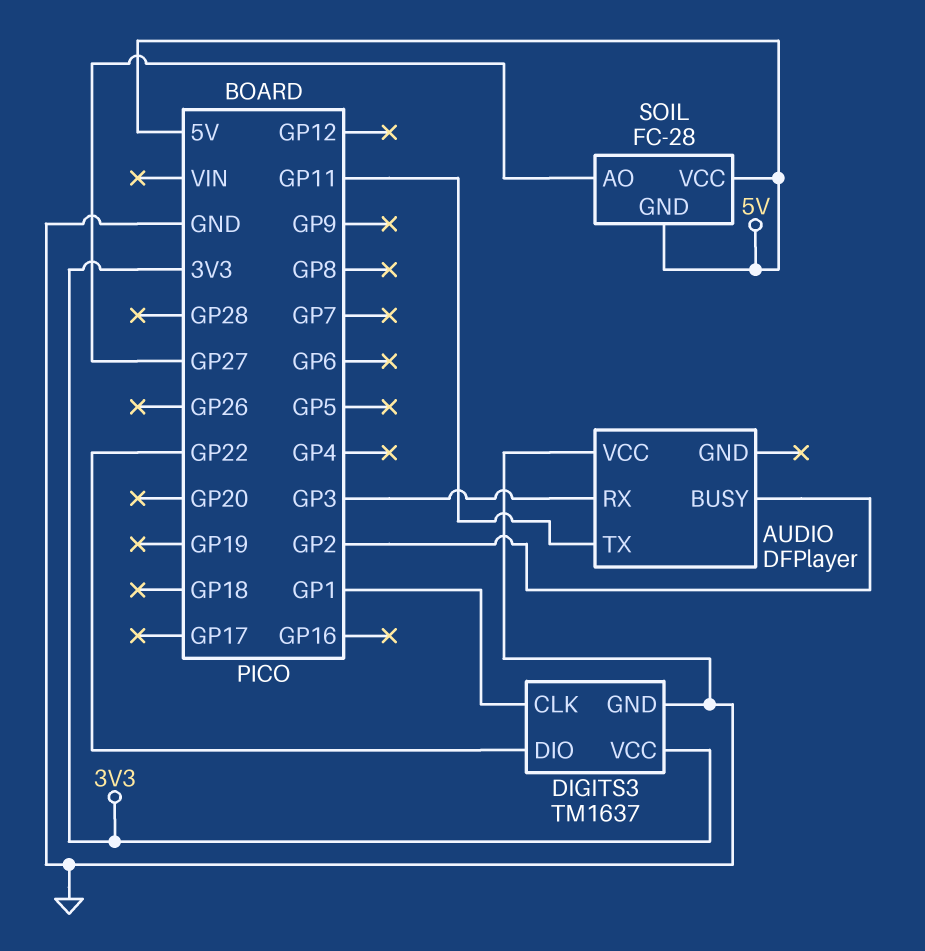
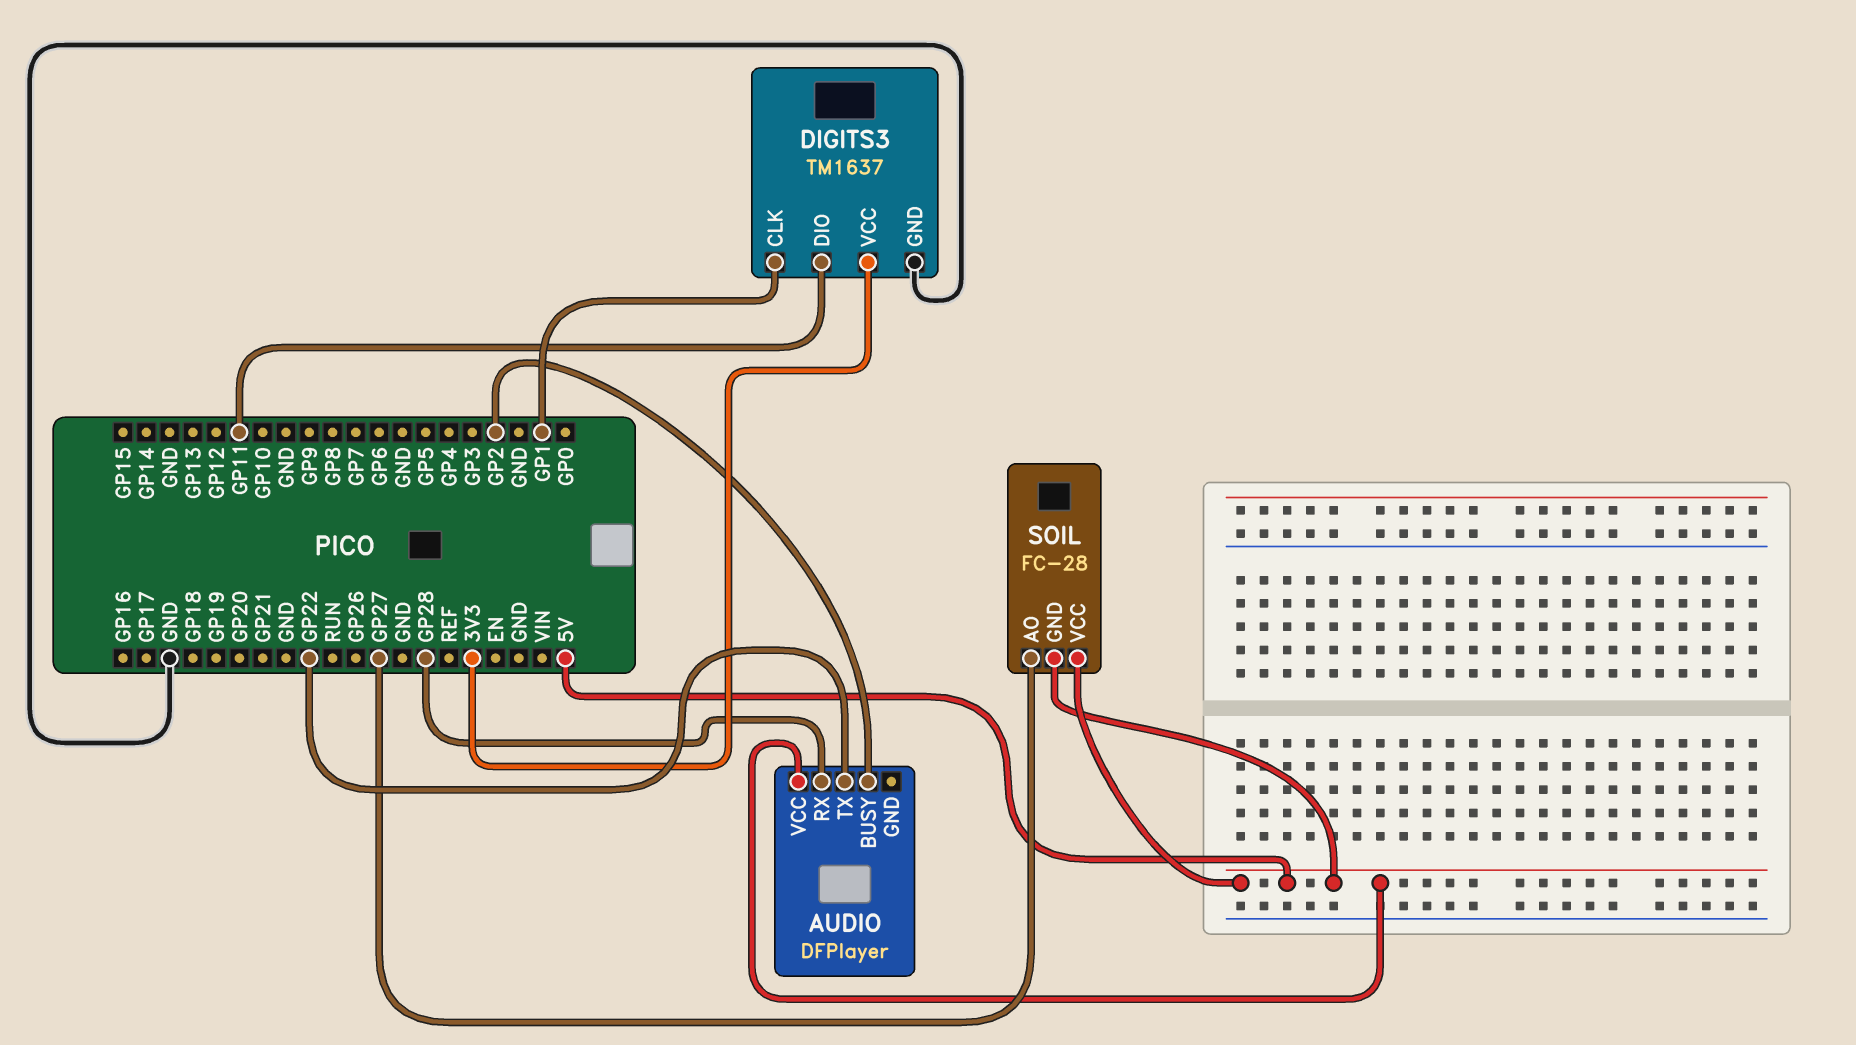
AUDIO pin RX: GP3 -> GP28
AUDIO pin TX: GP11 -> GP22
AUDIO pin VCC: GND -> 5V
DIGITS3 pin DIO: GP22 -> GP11

